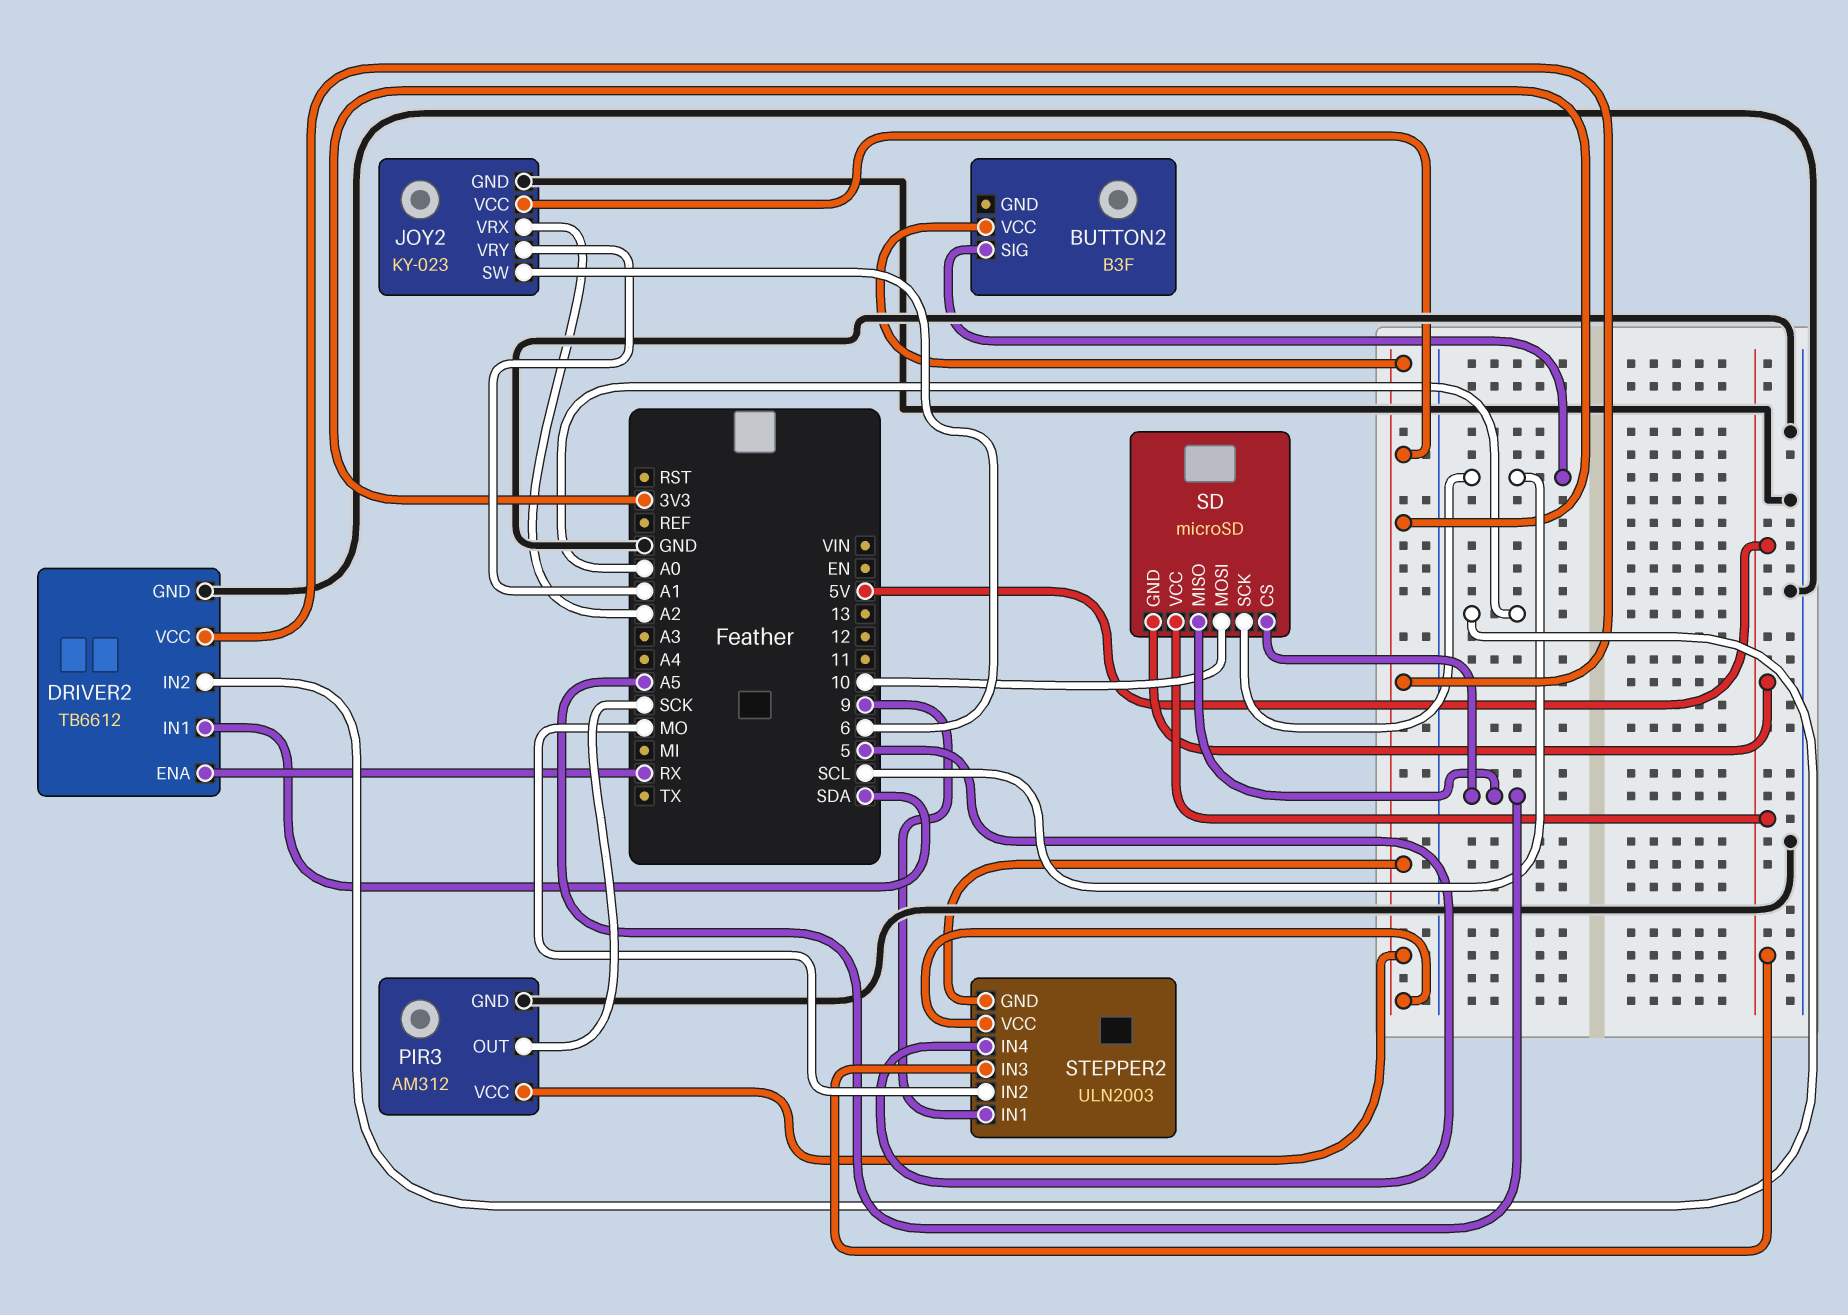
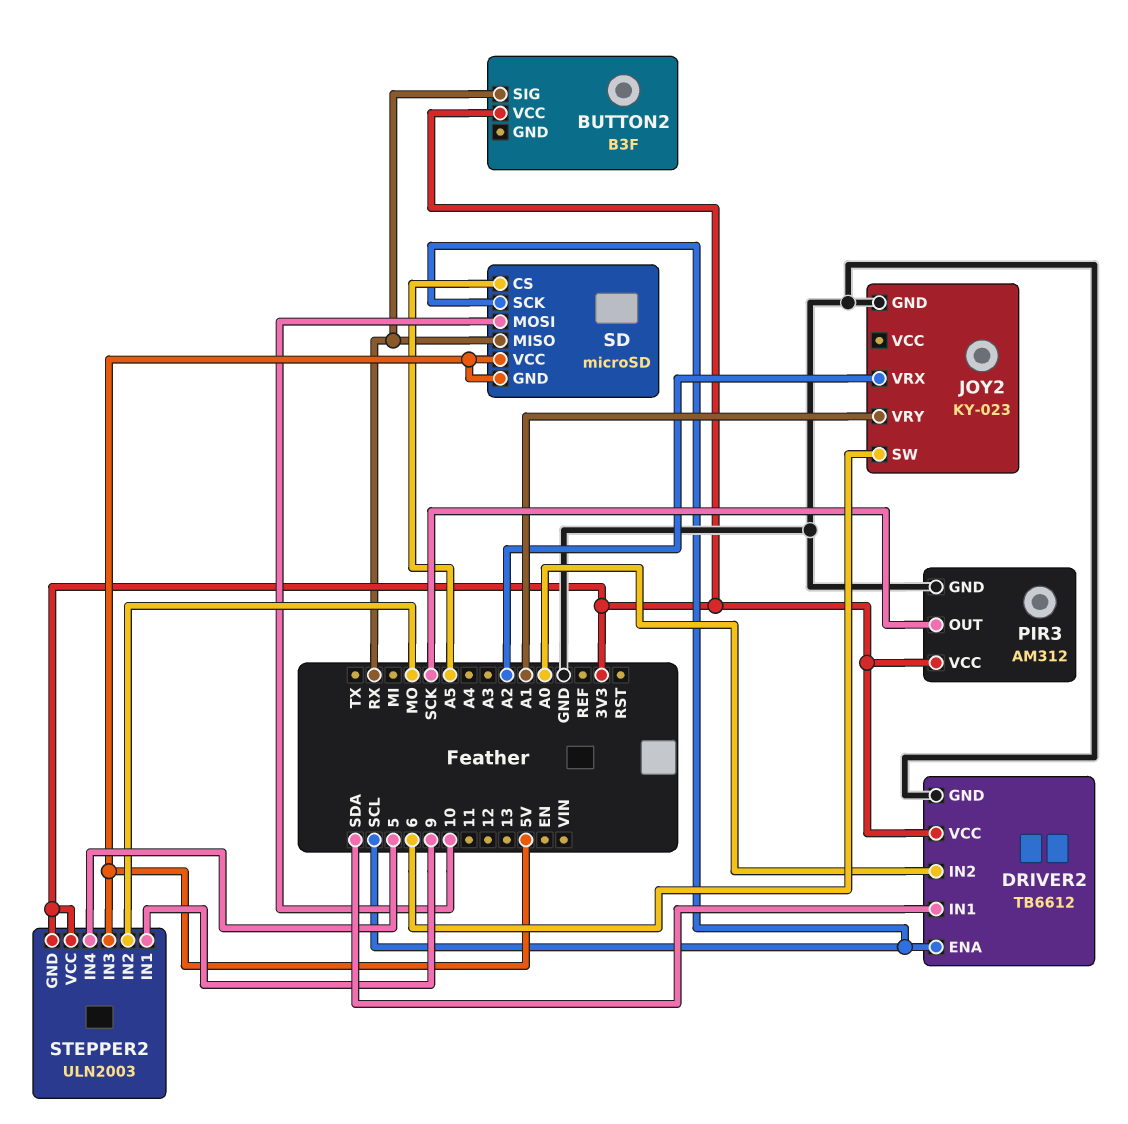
BUTTON2 pin SIG: SCL -> RX
DRIVER2 pin ENA: RX -> SCL
JOY2 pin VCC: 3V3 -> none
SD pin MISO: A5 -> RX

